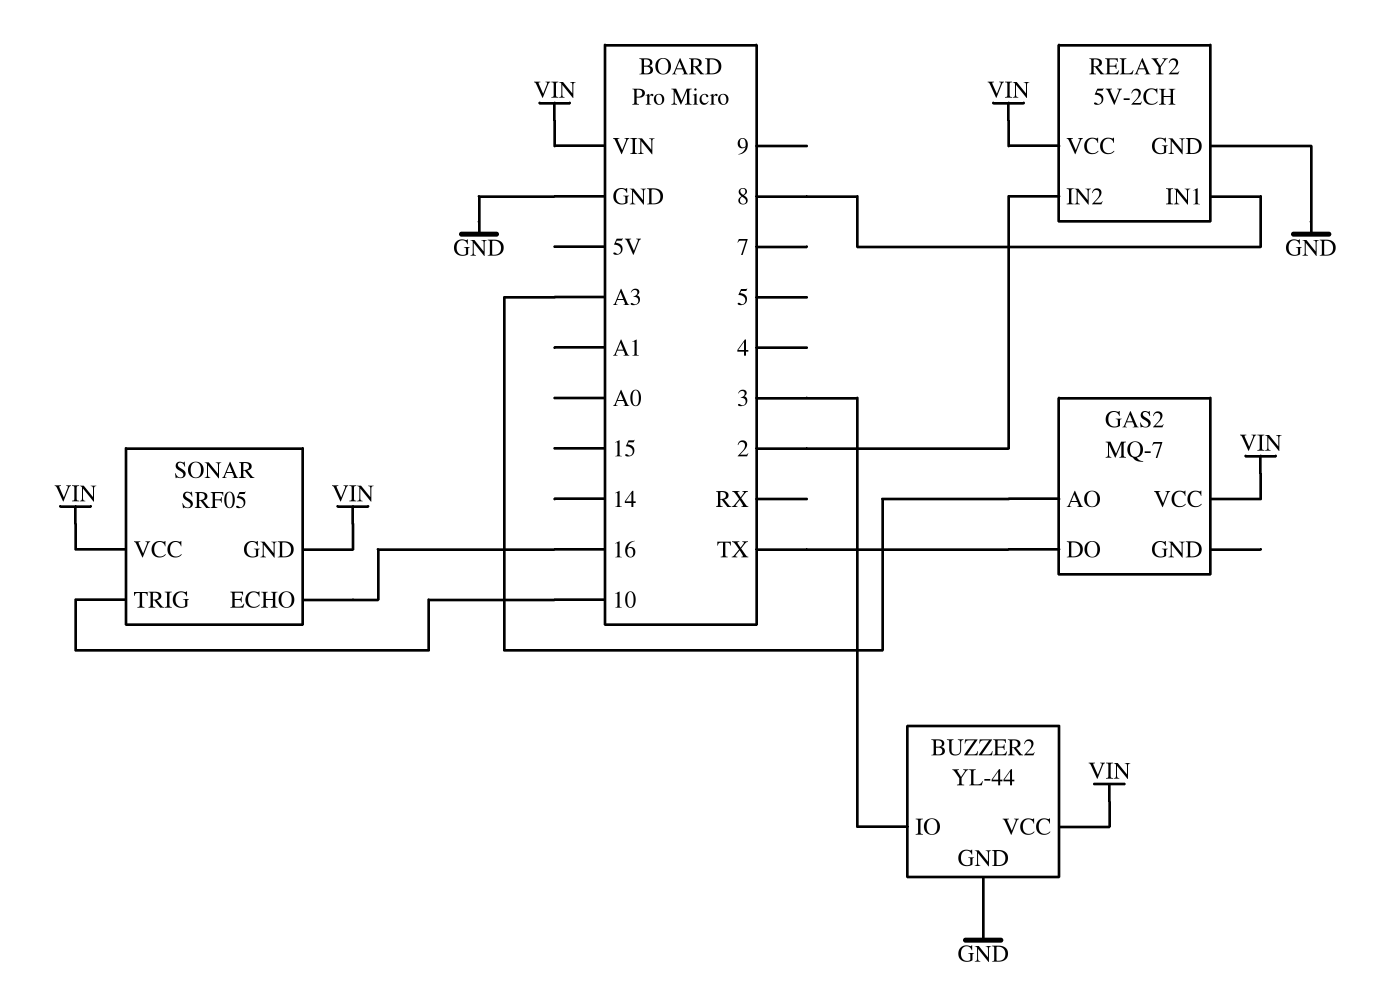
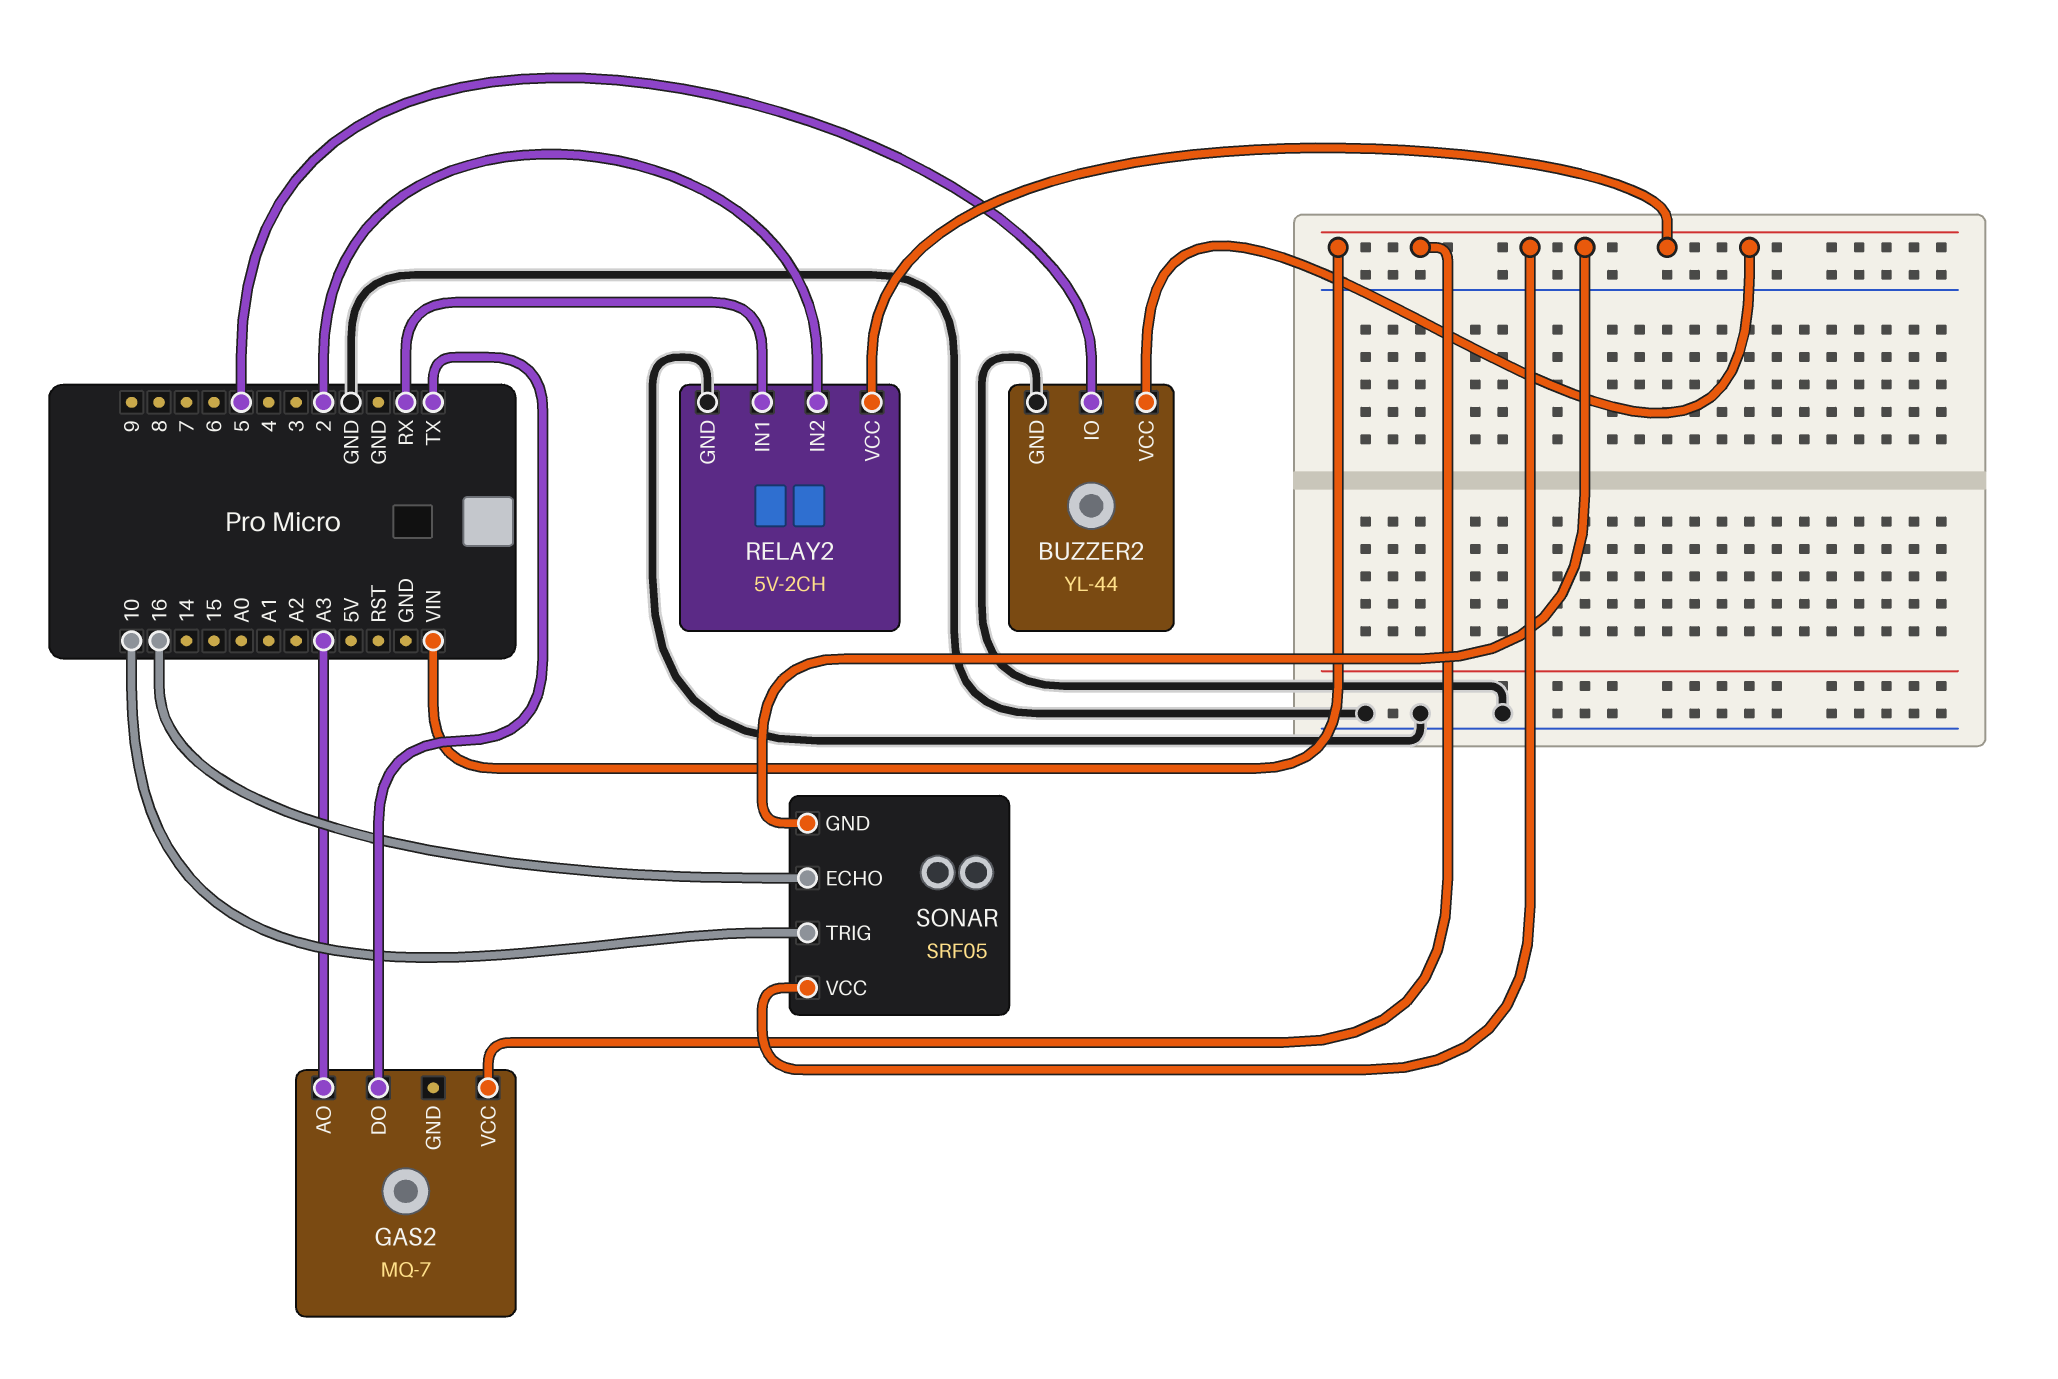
BUZZER2 pin IO: 3 -> 5
RELAY2 pin IN1: 8 -> RX

